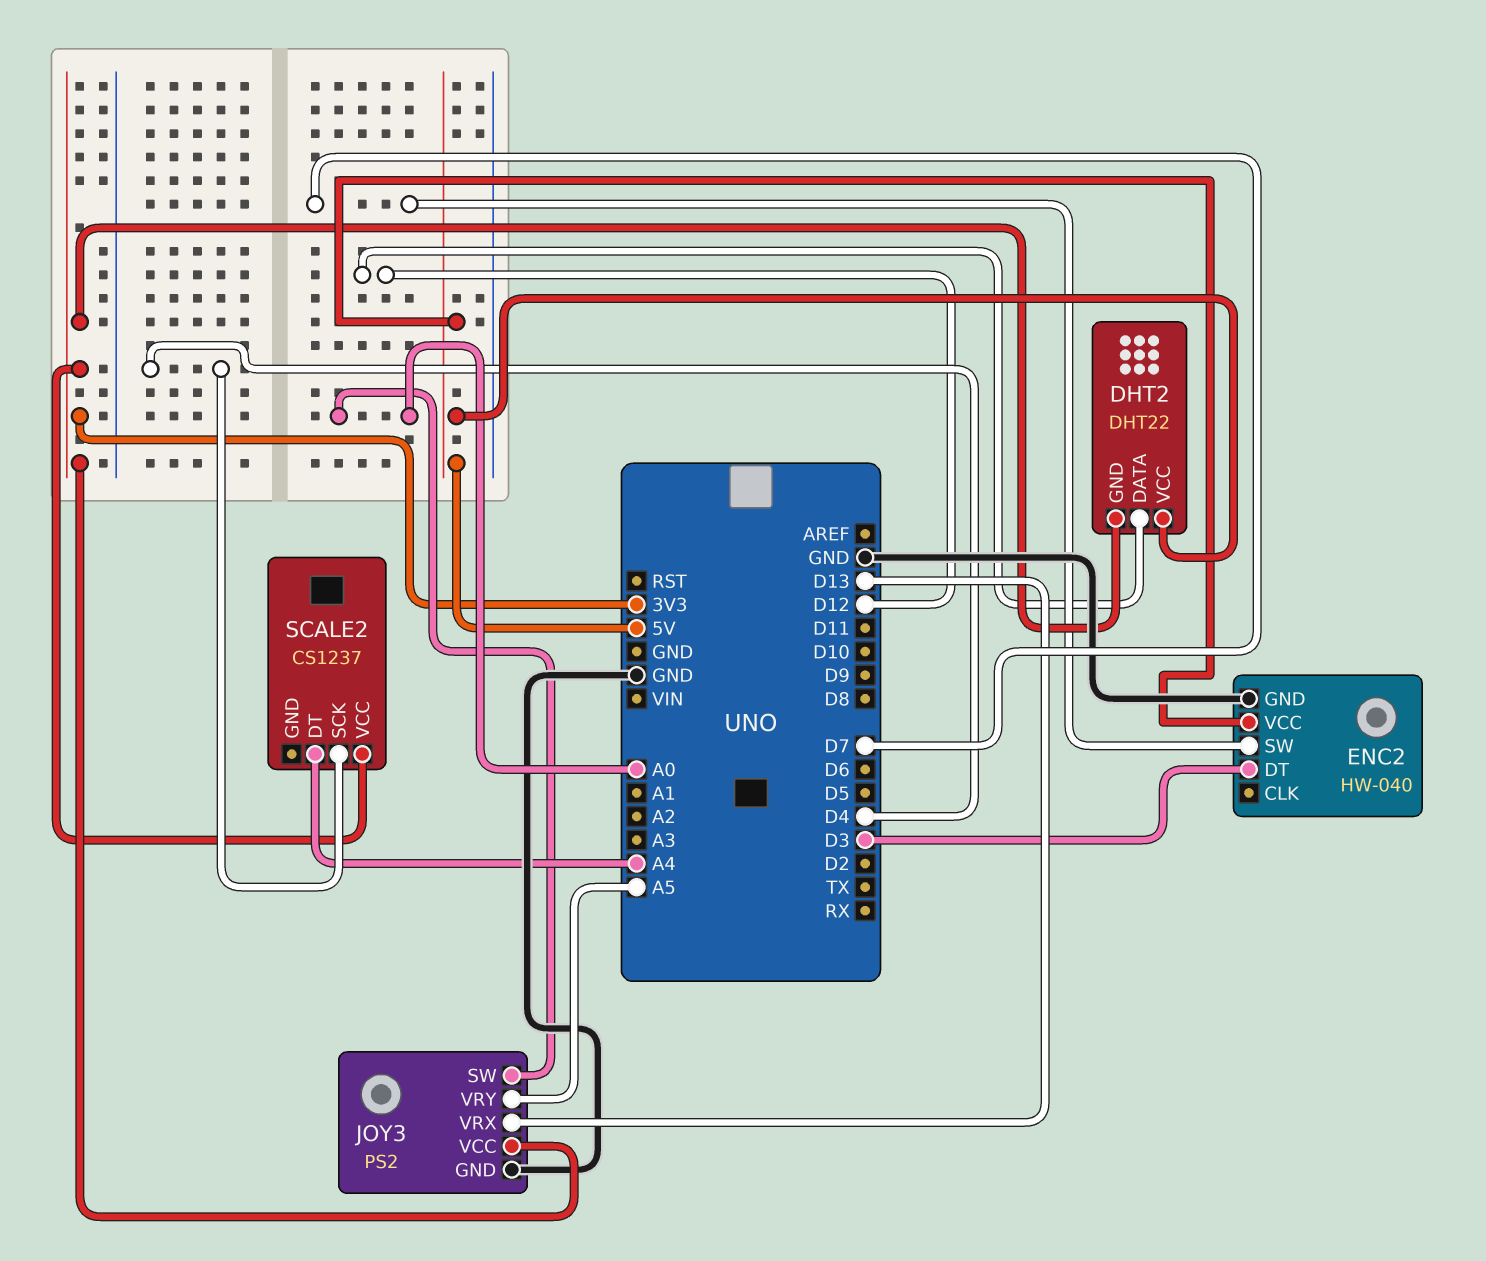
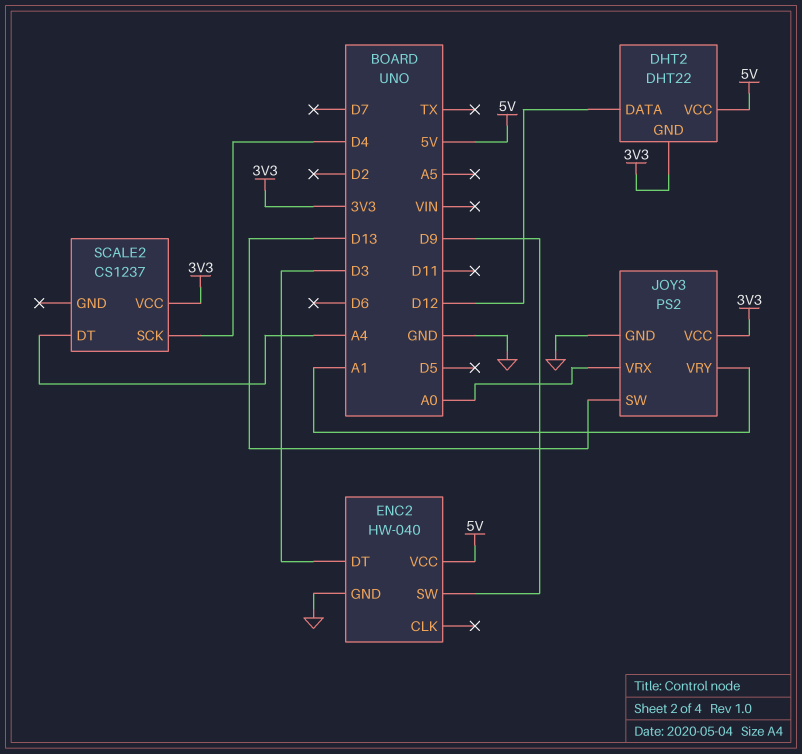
ENC2 pin SW: D7 -> D9
JOY3 pin SW: A0 -> D13
JOY3 pin VRX: D13 -> A0
JOY3 pin VRY: A5 -> A1

